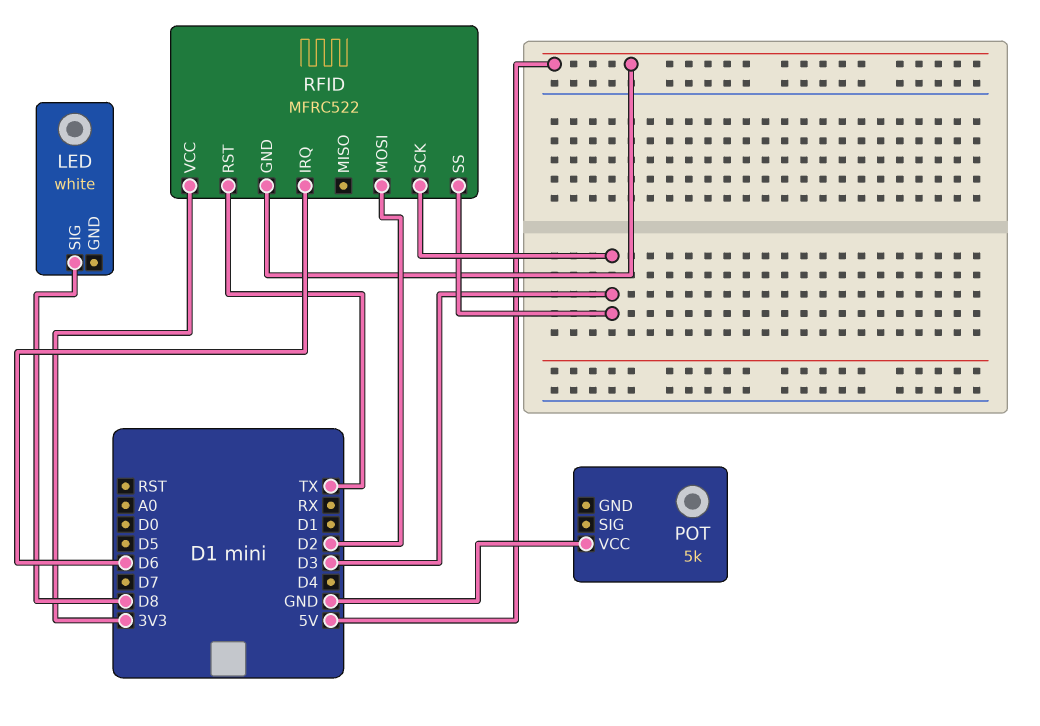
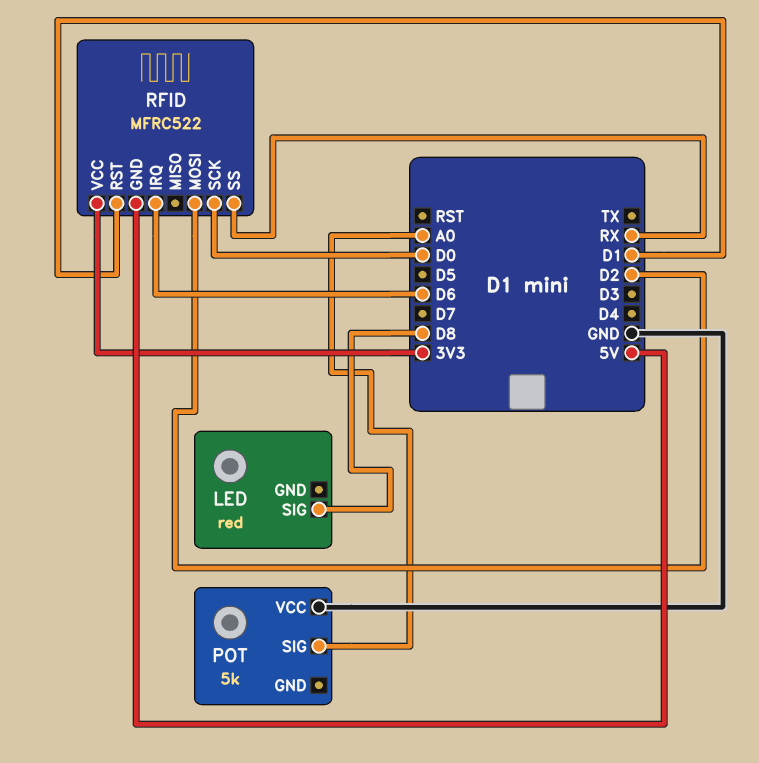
LED: white -> red
POT pin SIG: none -> A0
RFID pin RST: TX -> D1
RFID pin SCK: D3 -> D0
RFID pin SS: D3 -> RX

